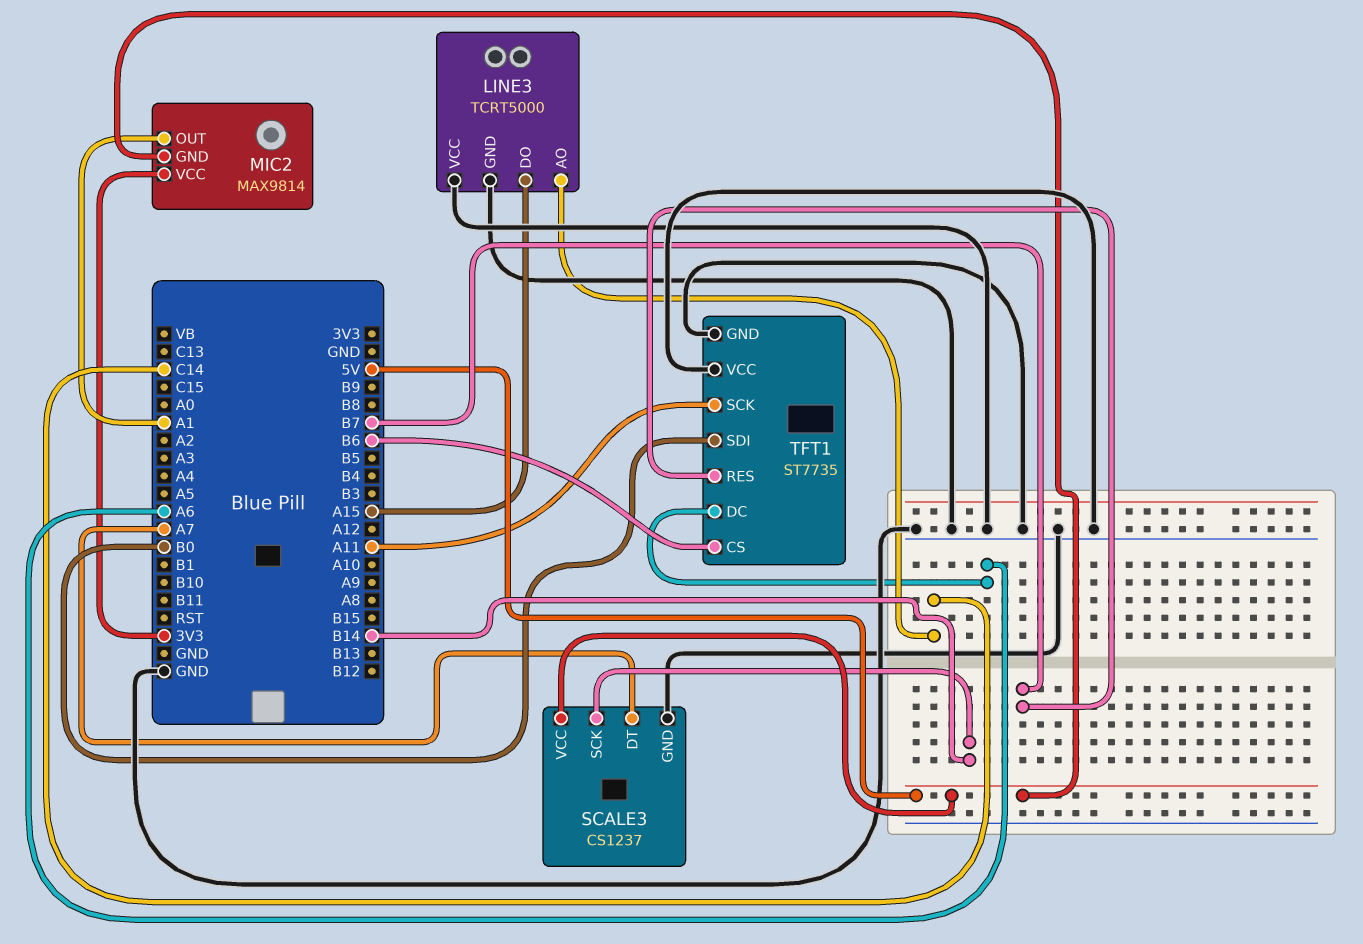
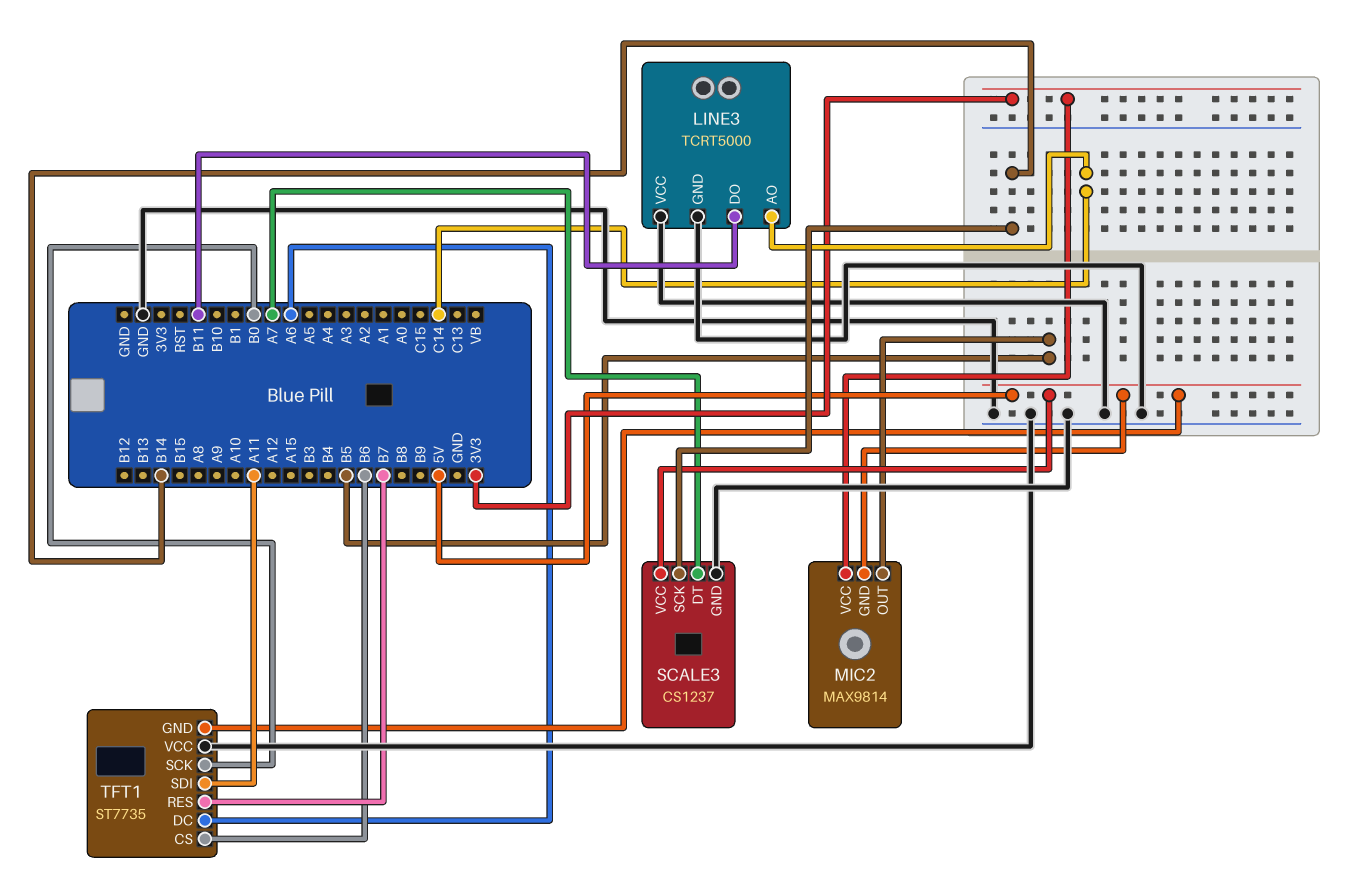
LINE3 pin DO: A15 -> B11
MIC2 pin OUT: A1 -> B5
TFT1 pin GND: GND -> 5V
TFT1 pin SCK: A11 -> B0
TFT1 pin SDI: B0 -> A11

